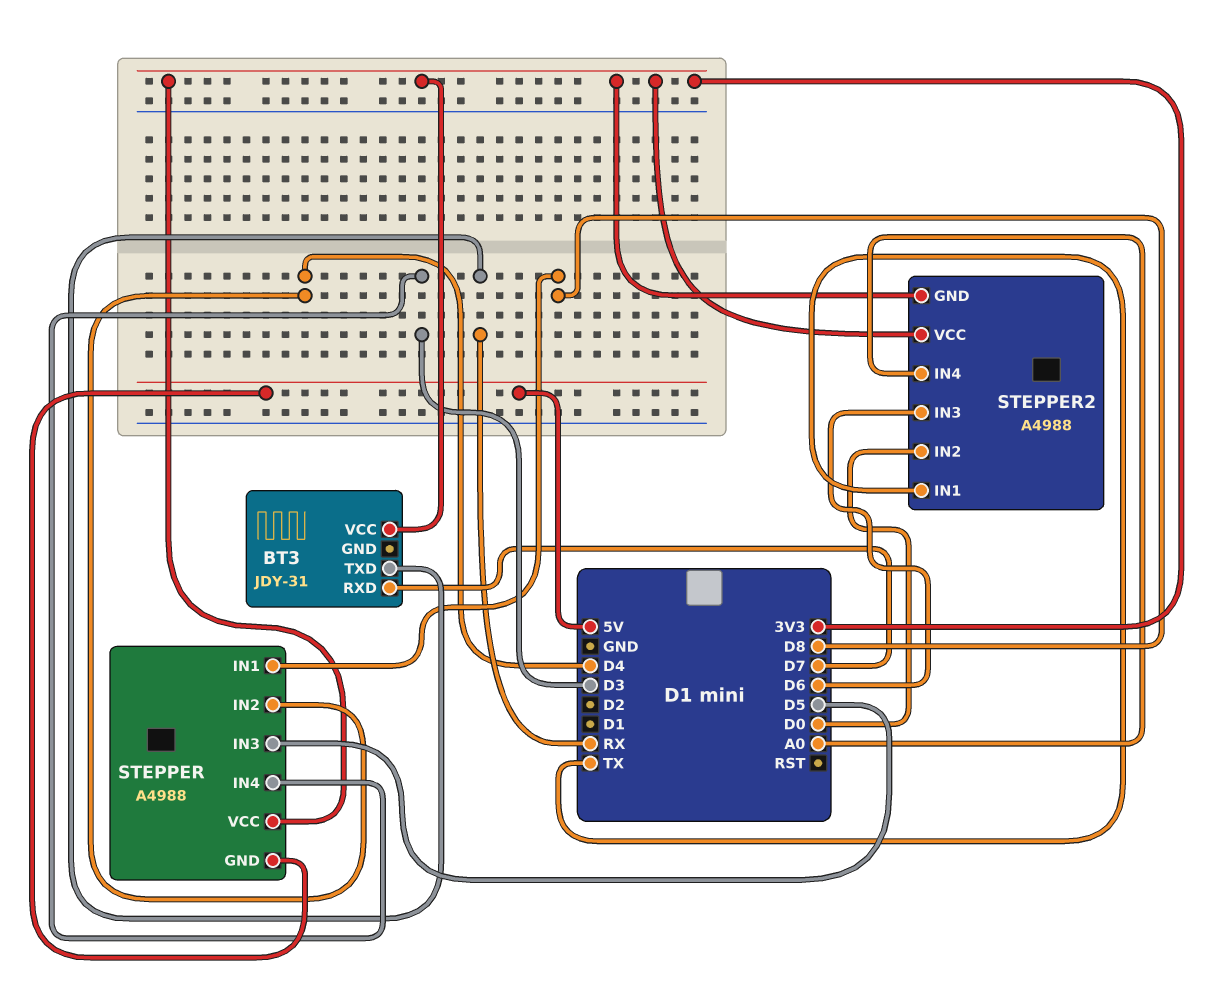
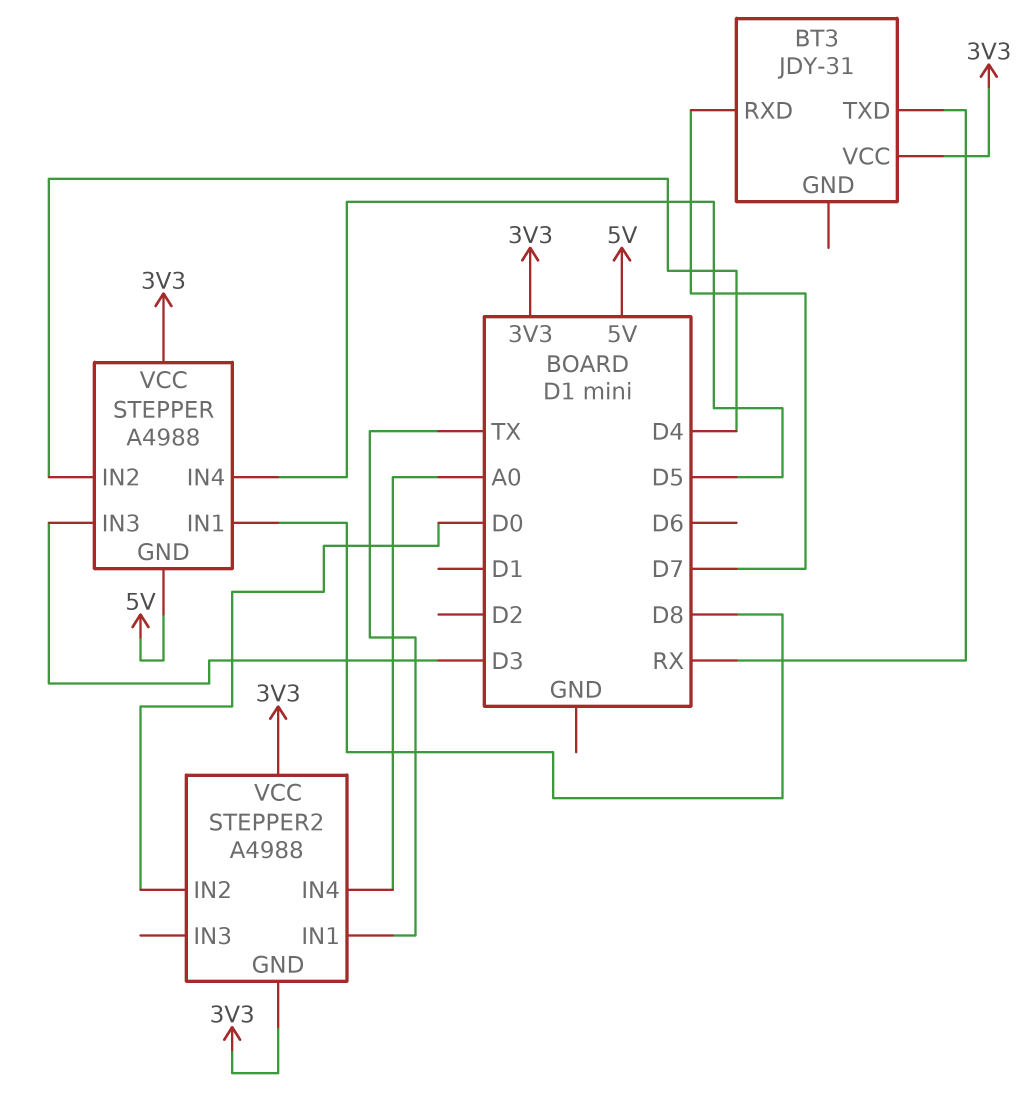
STEPPER pin IN3: D5 -> D3
STEPPER pin IN4: D3 -> D5
STEPPER2 pin IN3: D6 -> none

